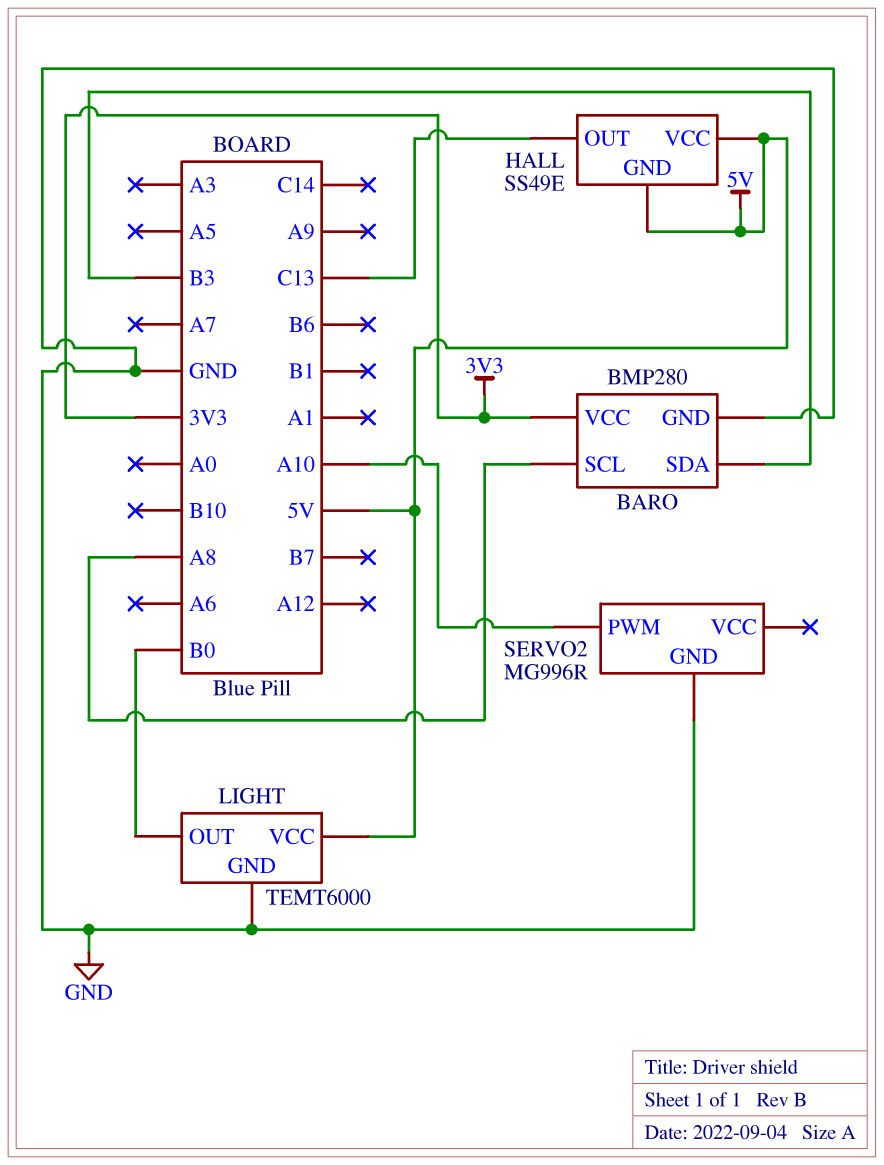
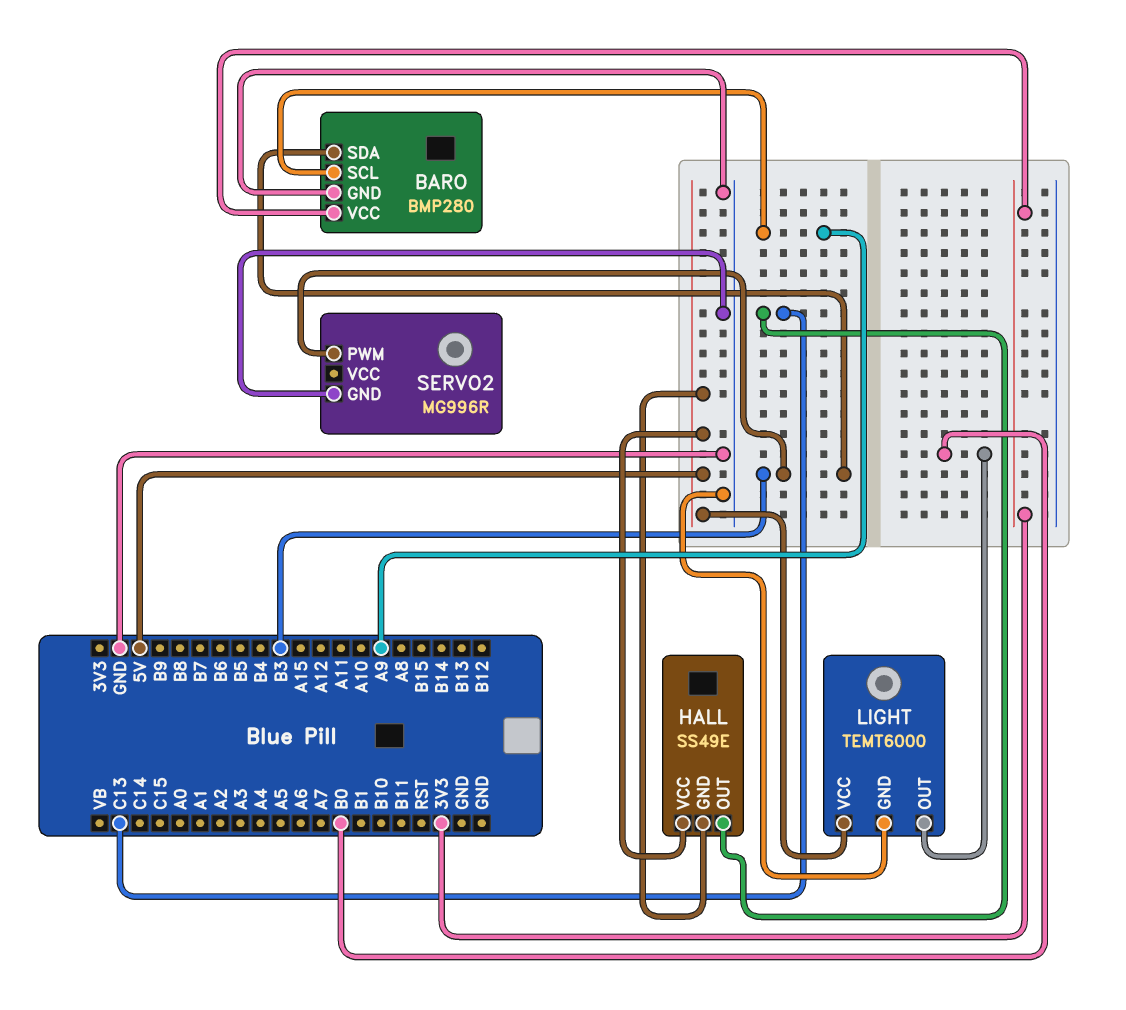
BARO pin SCL: A8 -> A9
SERVO2 pin PWM: A10 -> B3

